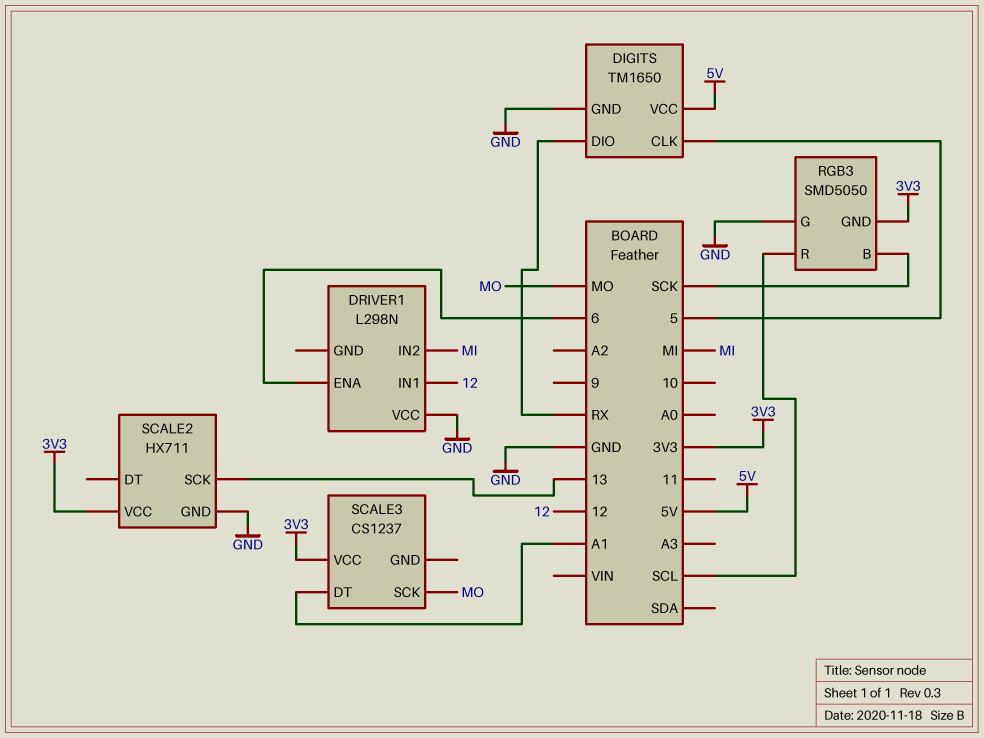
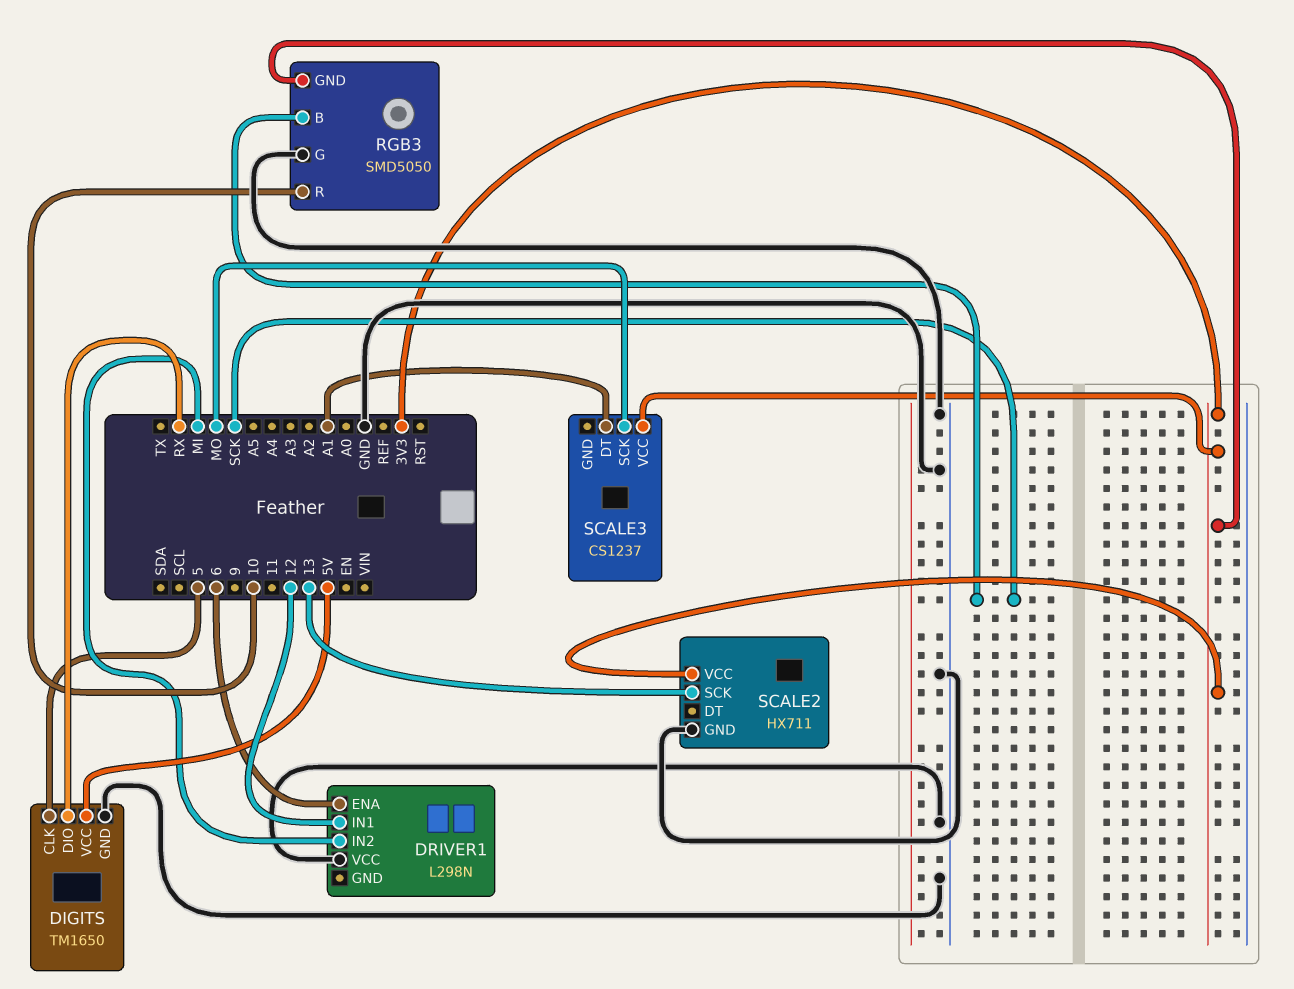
RGB3 pin R: SCL -> 10

